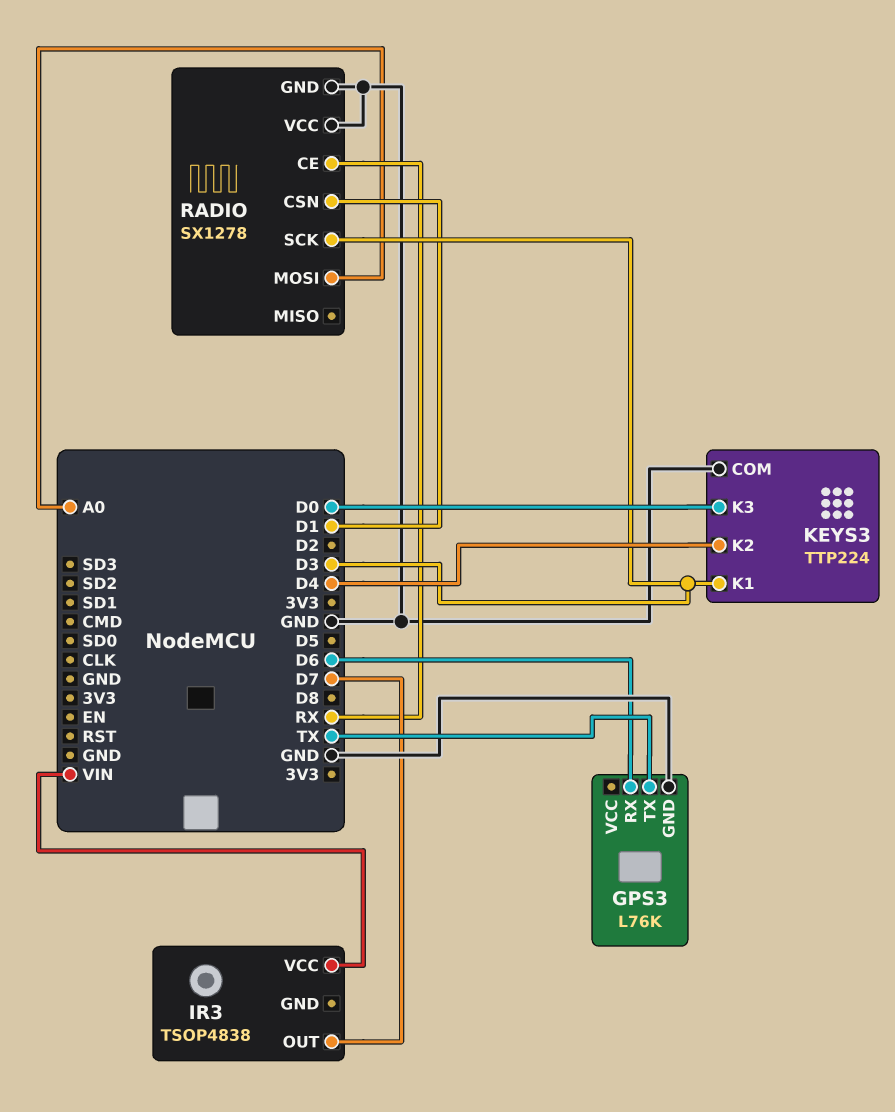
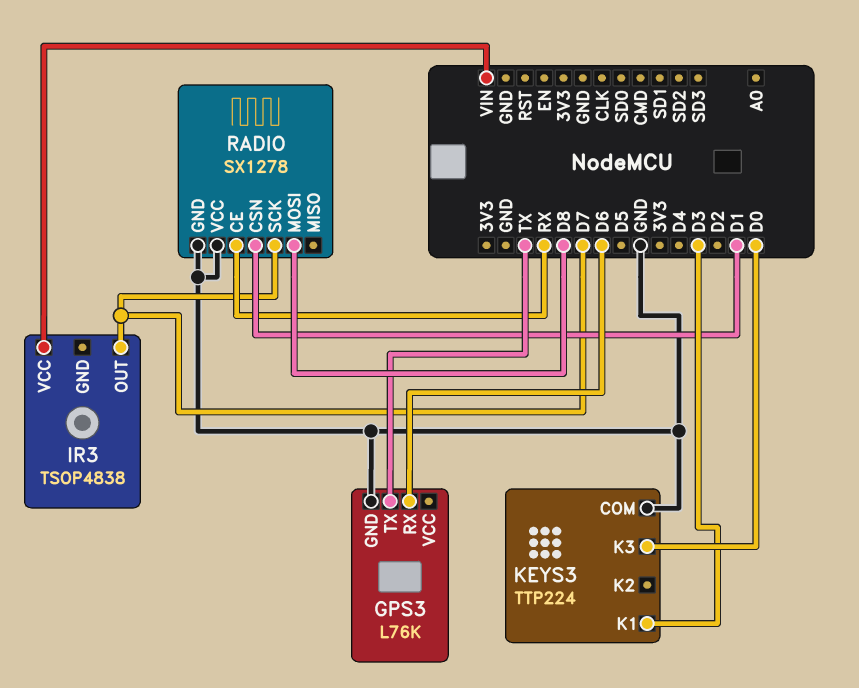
KEYS3 pin K2: D4 -> none
RADIO pin MOSI: A0 -> D8
RADIO pin SCK: D3 -> D7

